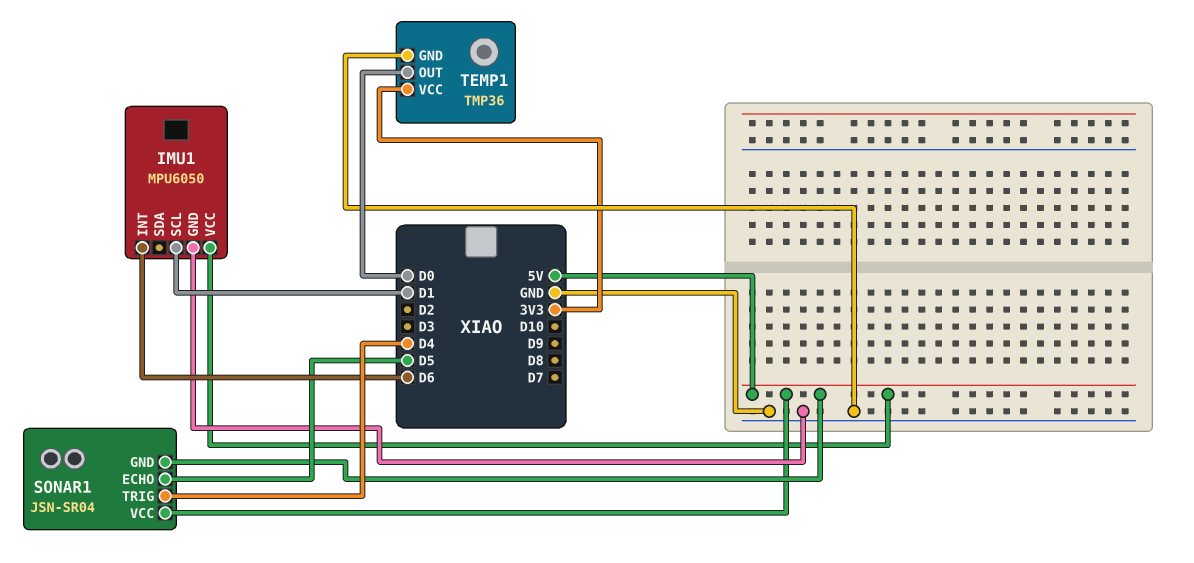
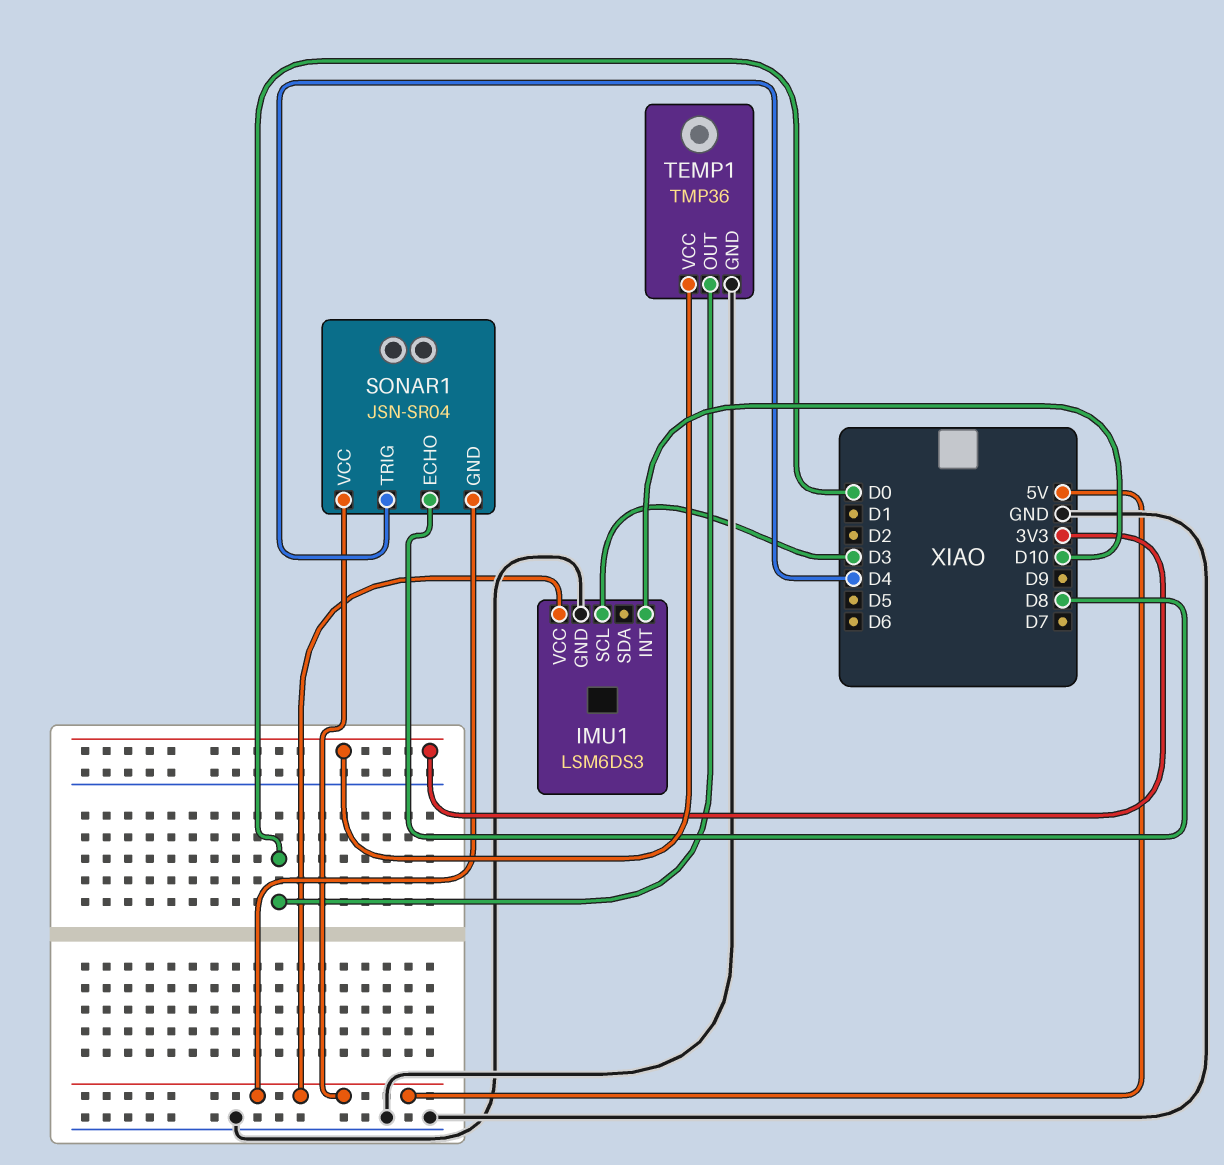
IMU1: MPU6050 -> LSM6DS3
IMU1 pin INT: D6 -> D10
IMU1 pin SCL: D1 -> D3
SONAR1 pin ECHO: D5 -> D8

